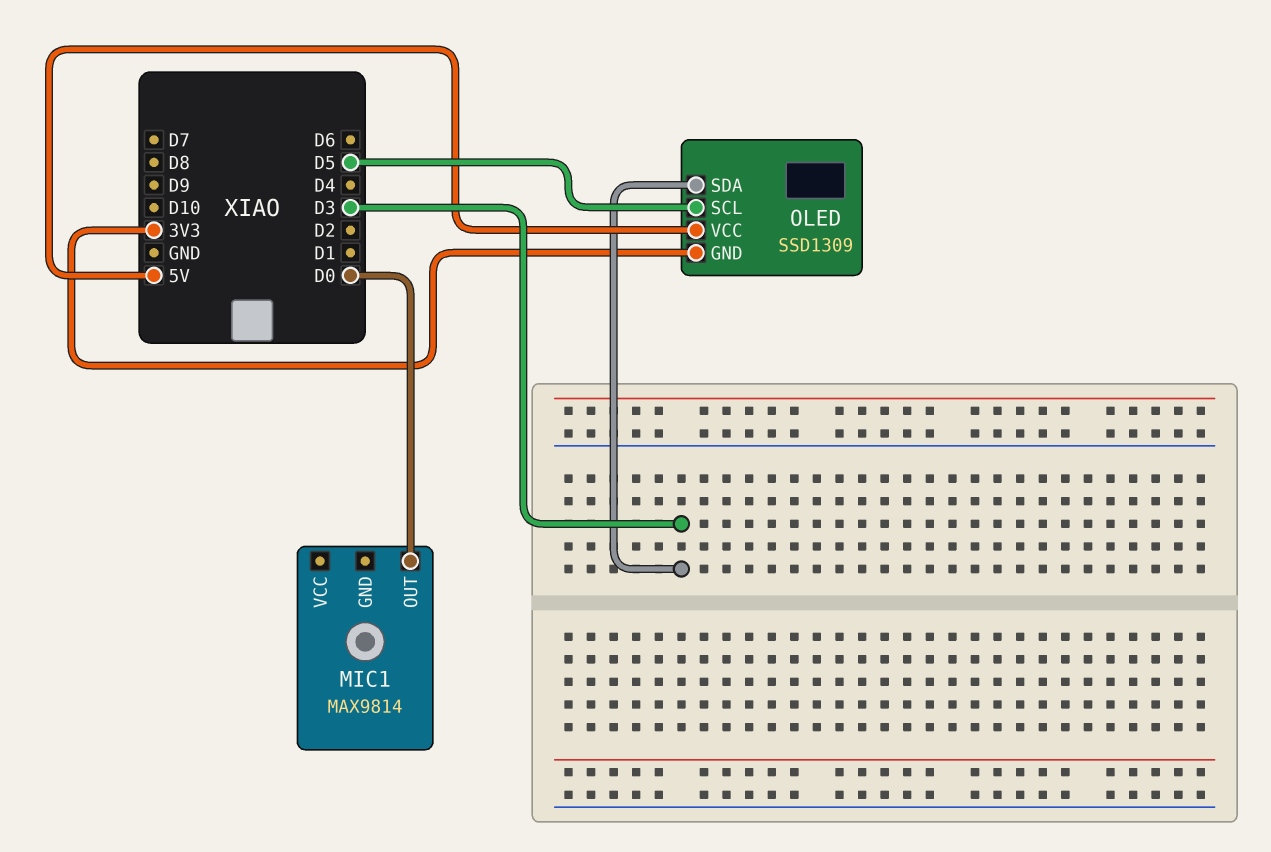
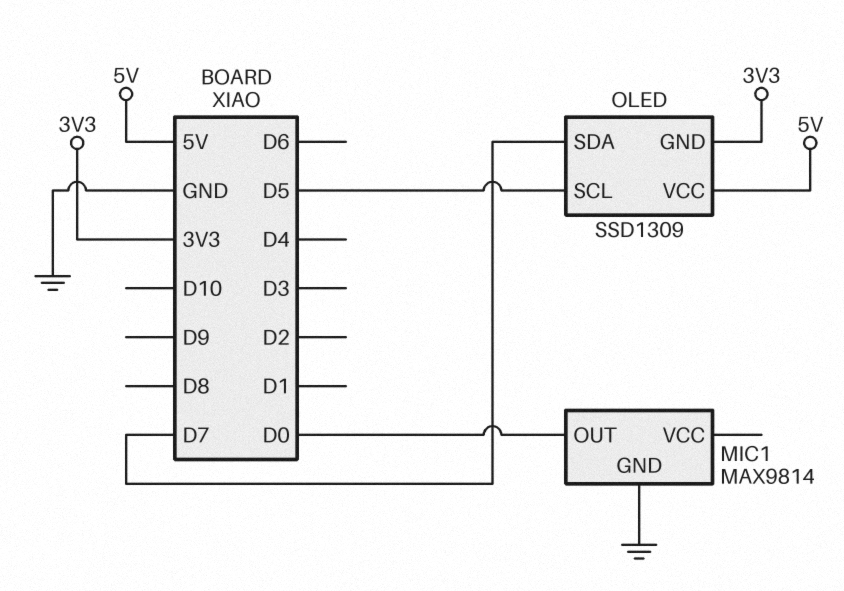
MIC1 pin GND: none -> GND
OLED pin SDA: D3 -> D7

